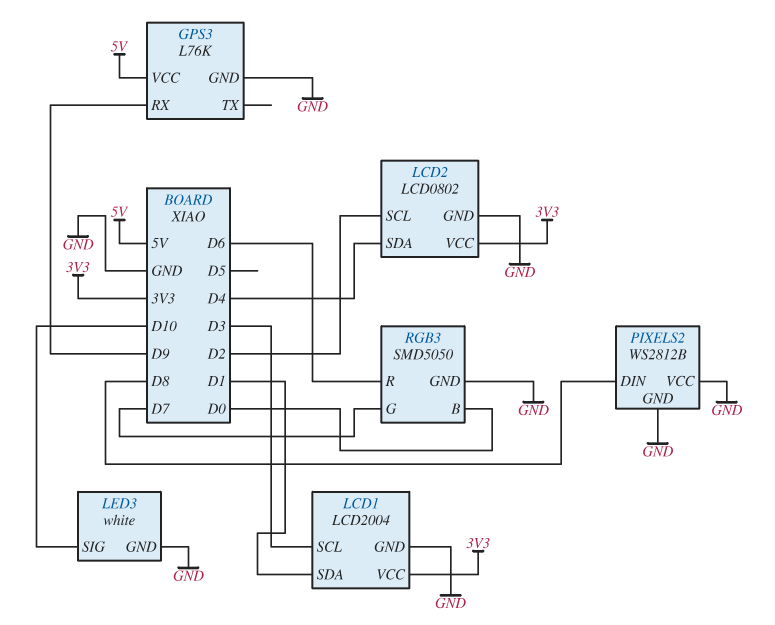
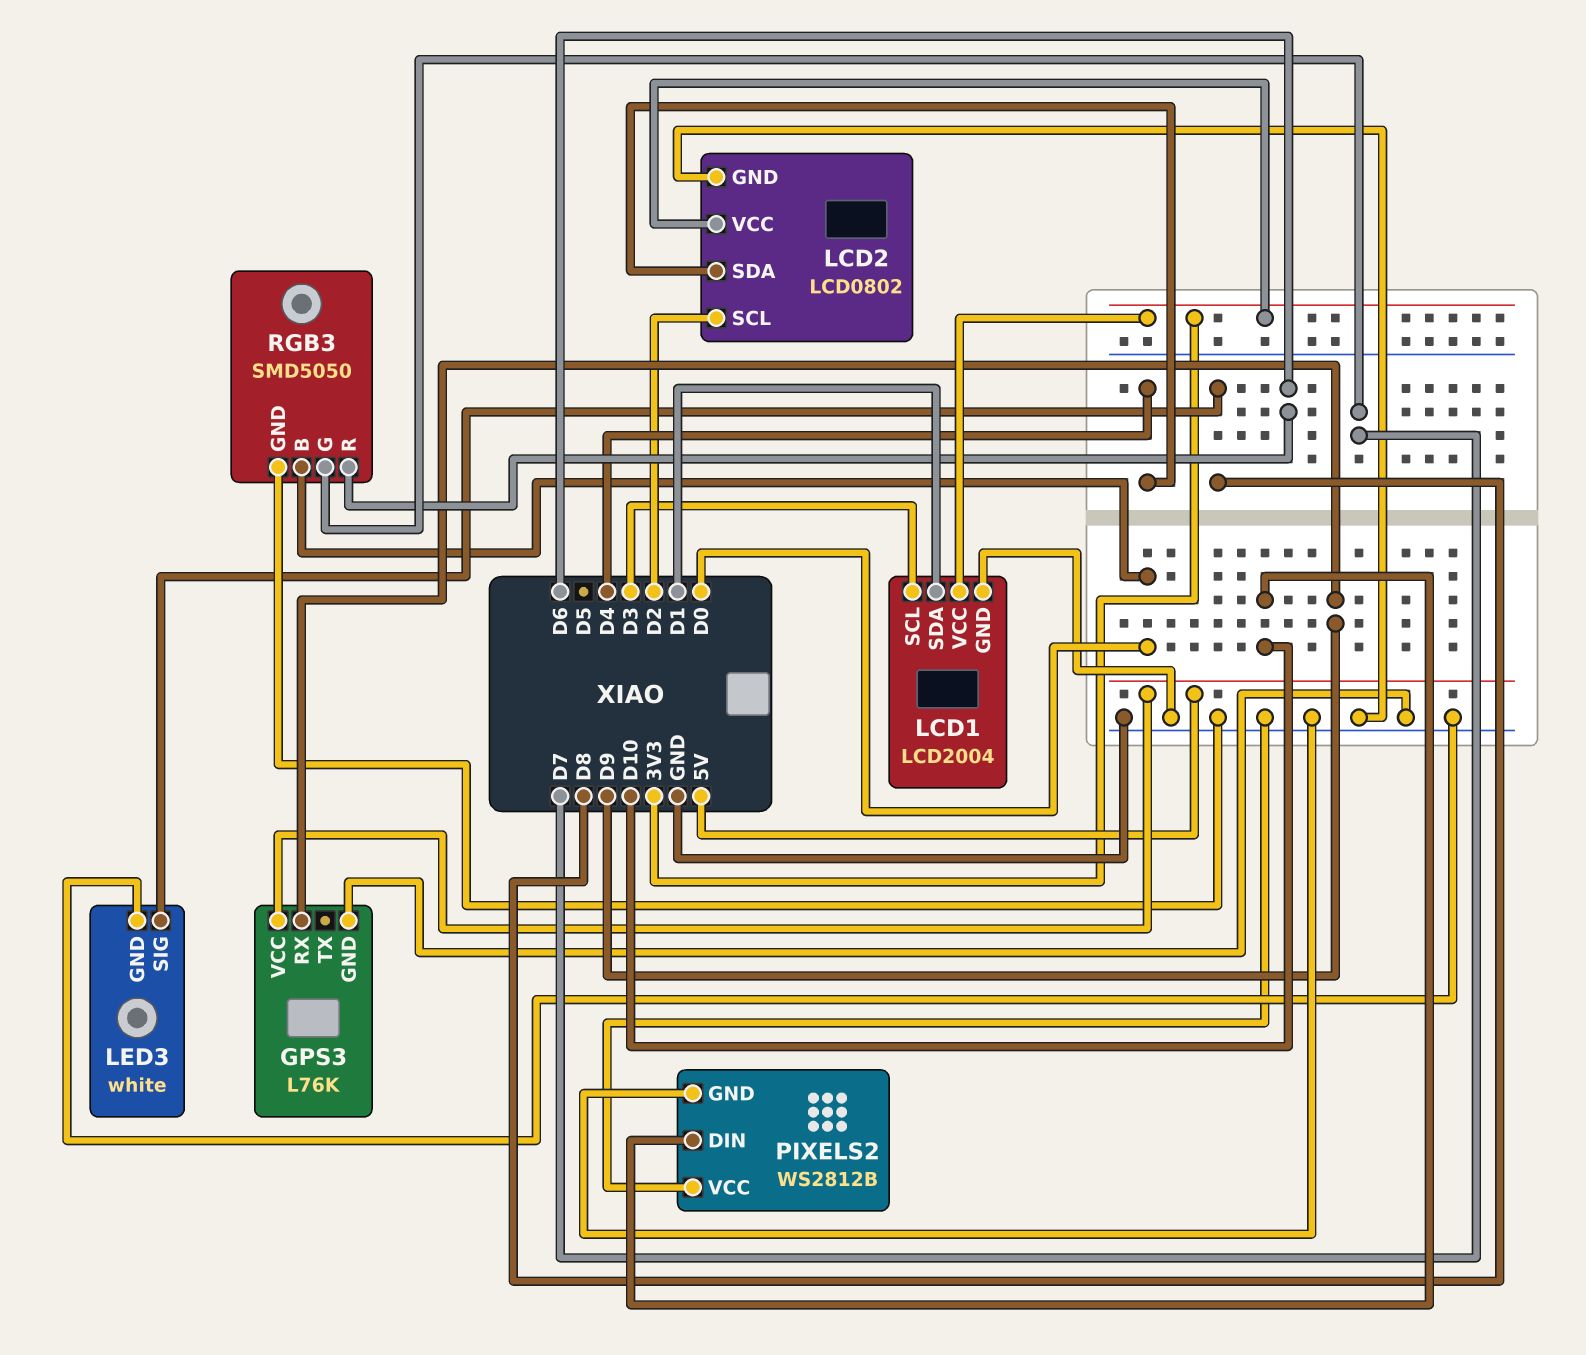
LED3 pin SIG: D10 -> D8
PIXELS2 pin DIN: D8 -> D10

